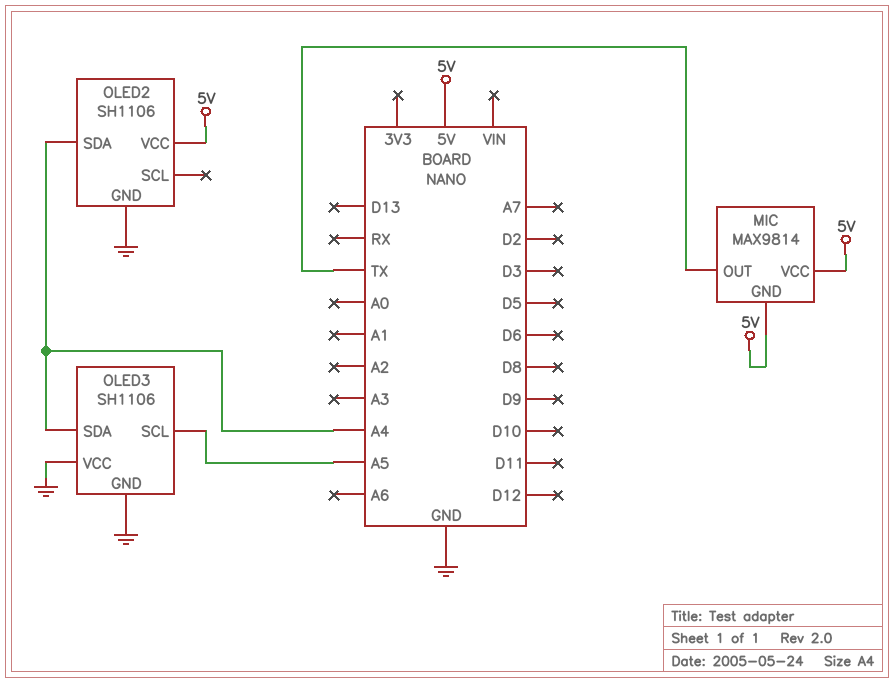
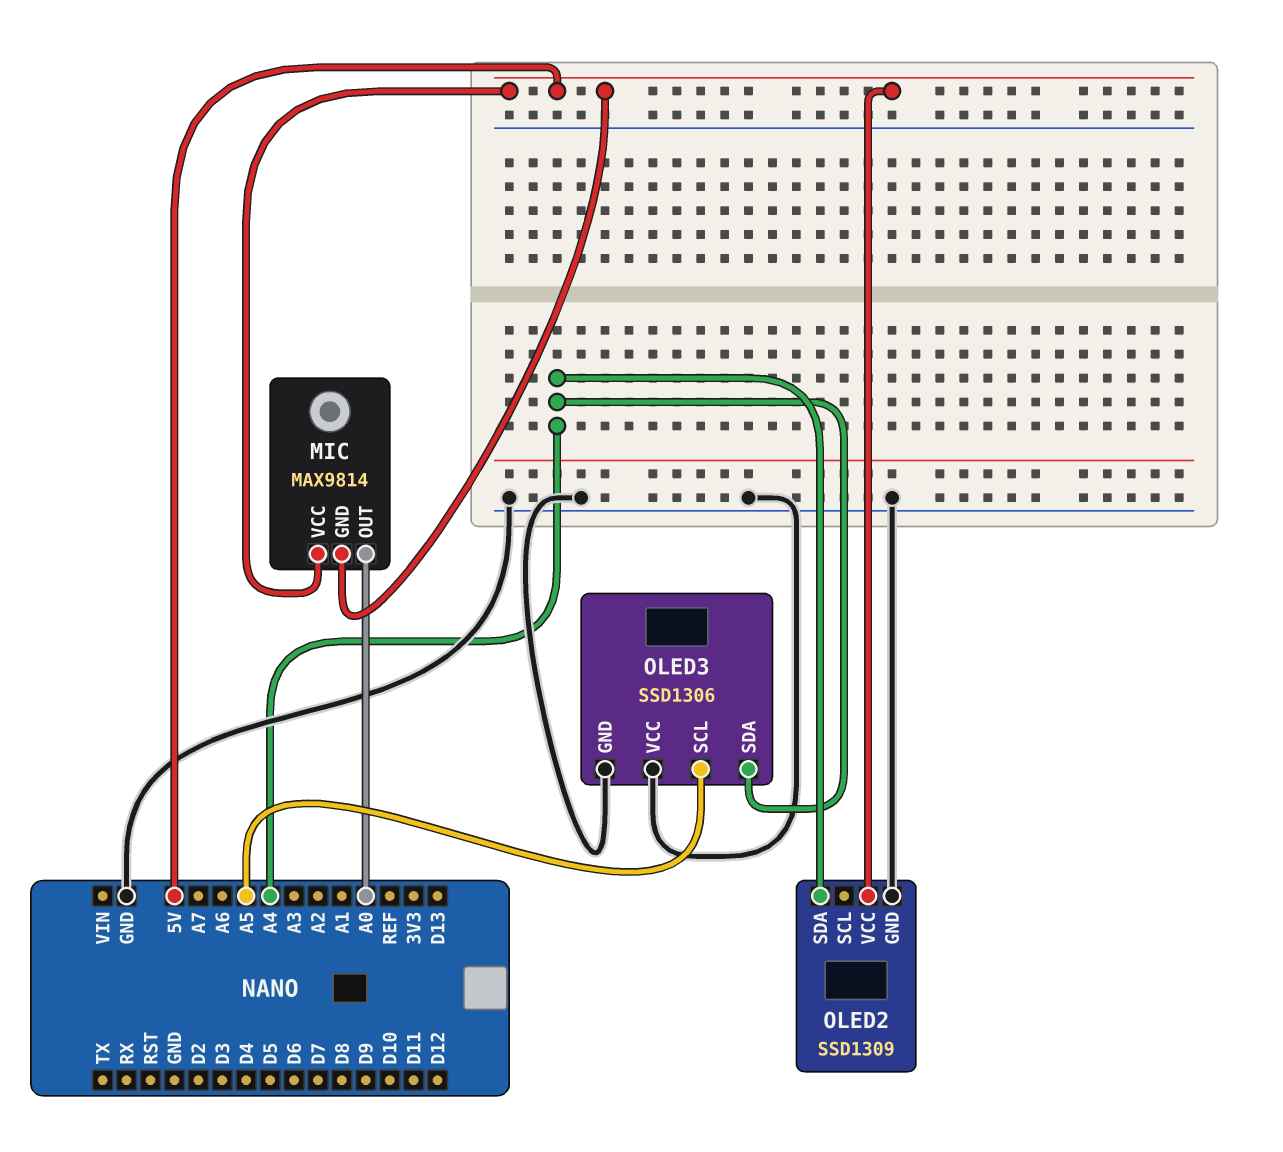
MIC pin OUT: TX -> A0
OLED2: SH1106 -> SSD1309
OLED3: SH1106 -> SSD1306

